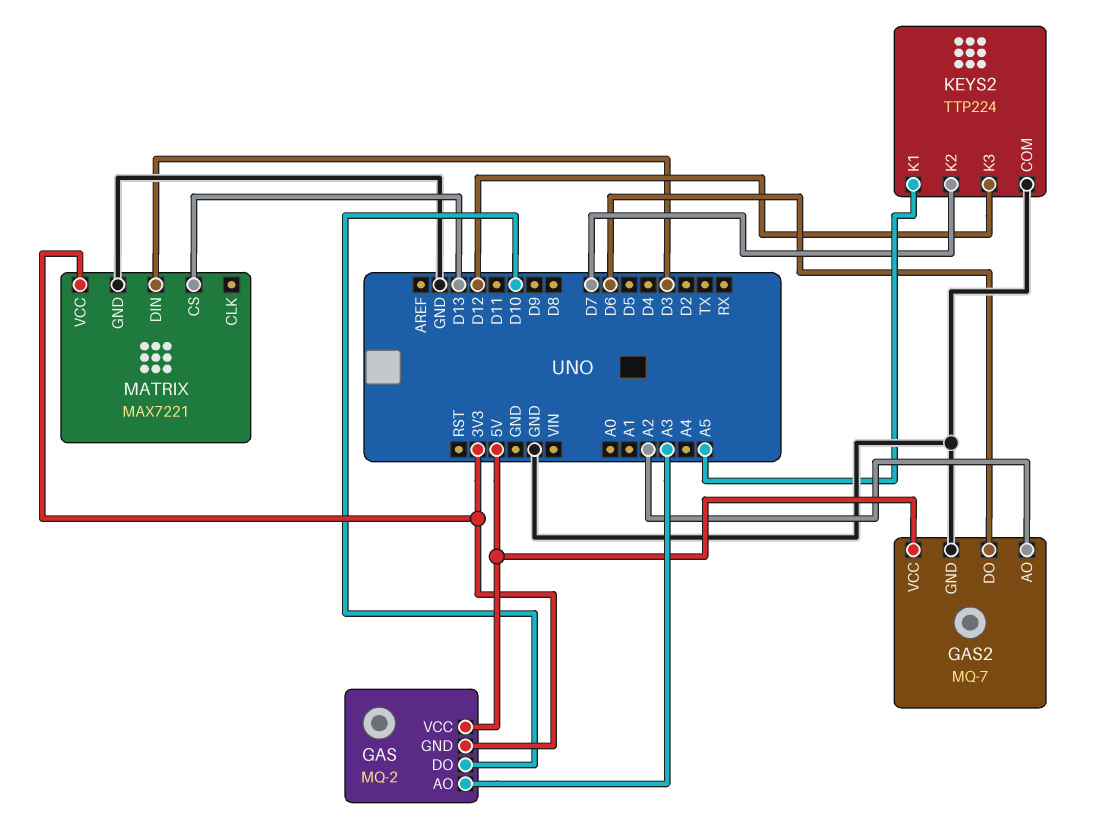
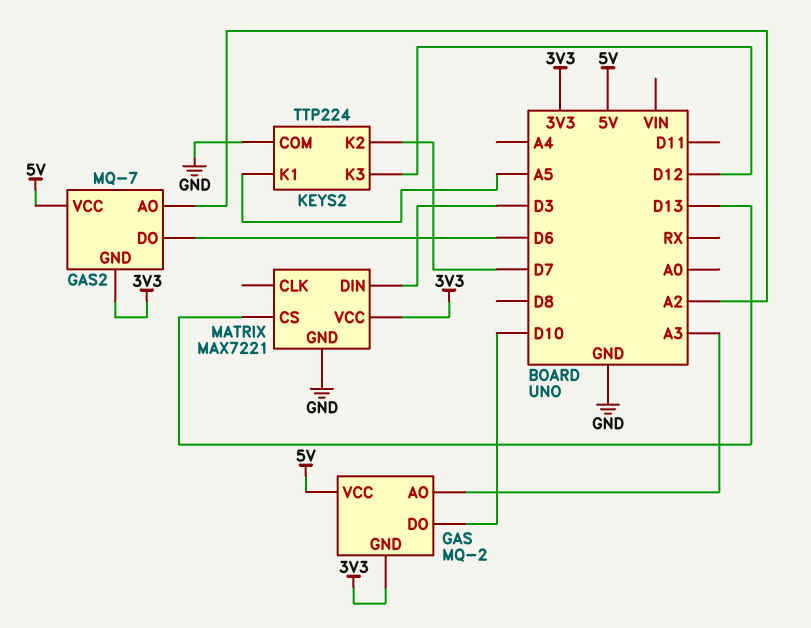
GAS2 pin GND: GND -> 3V3

